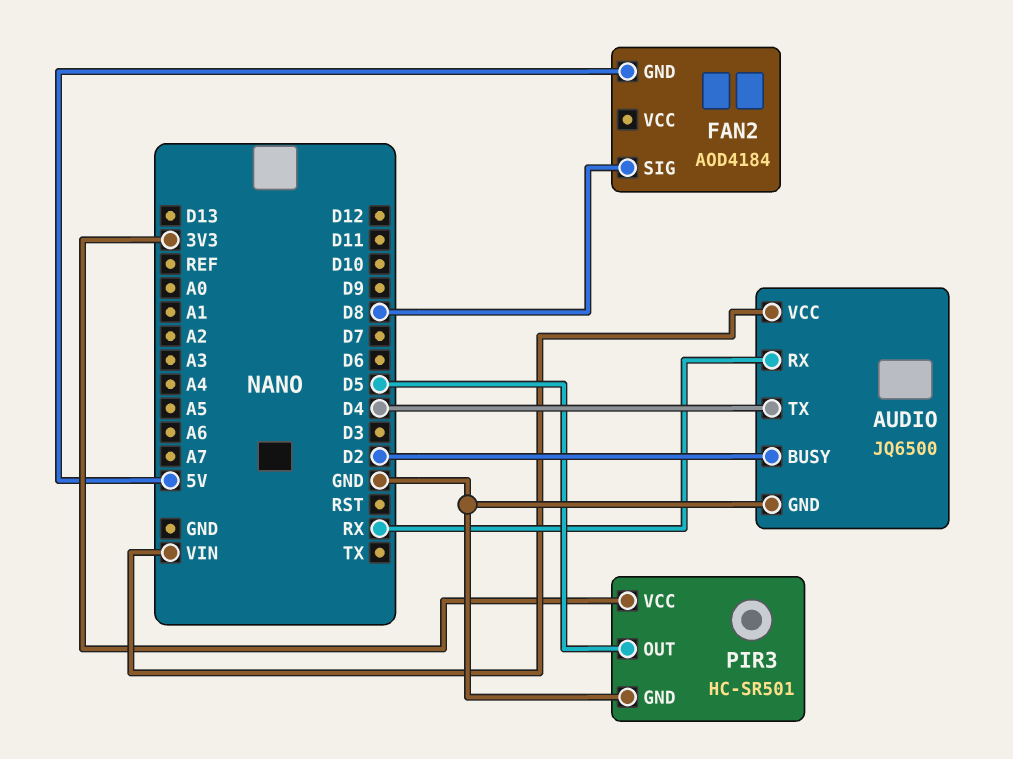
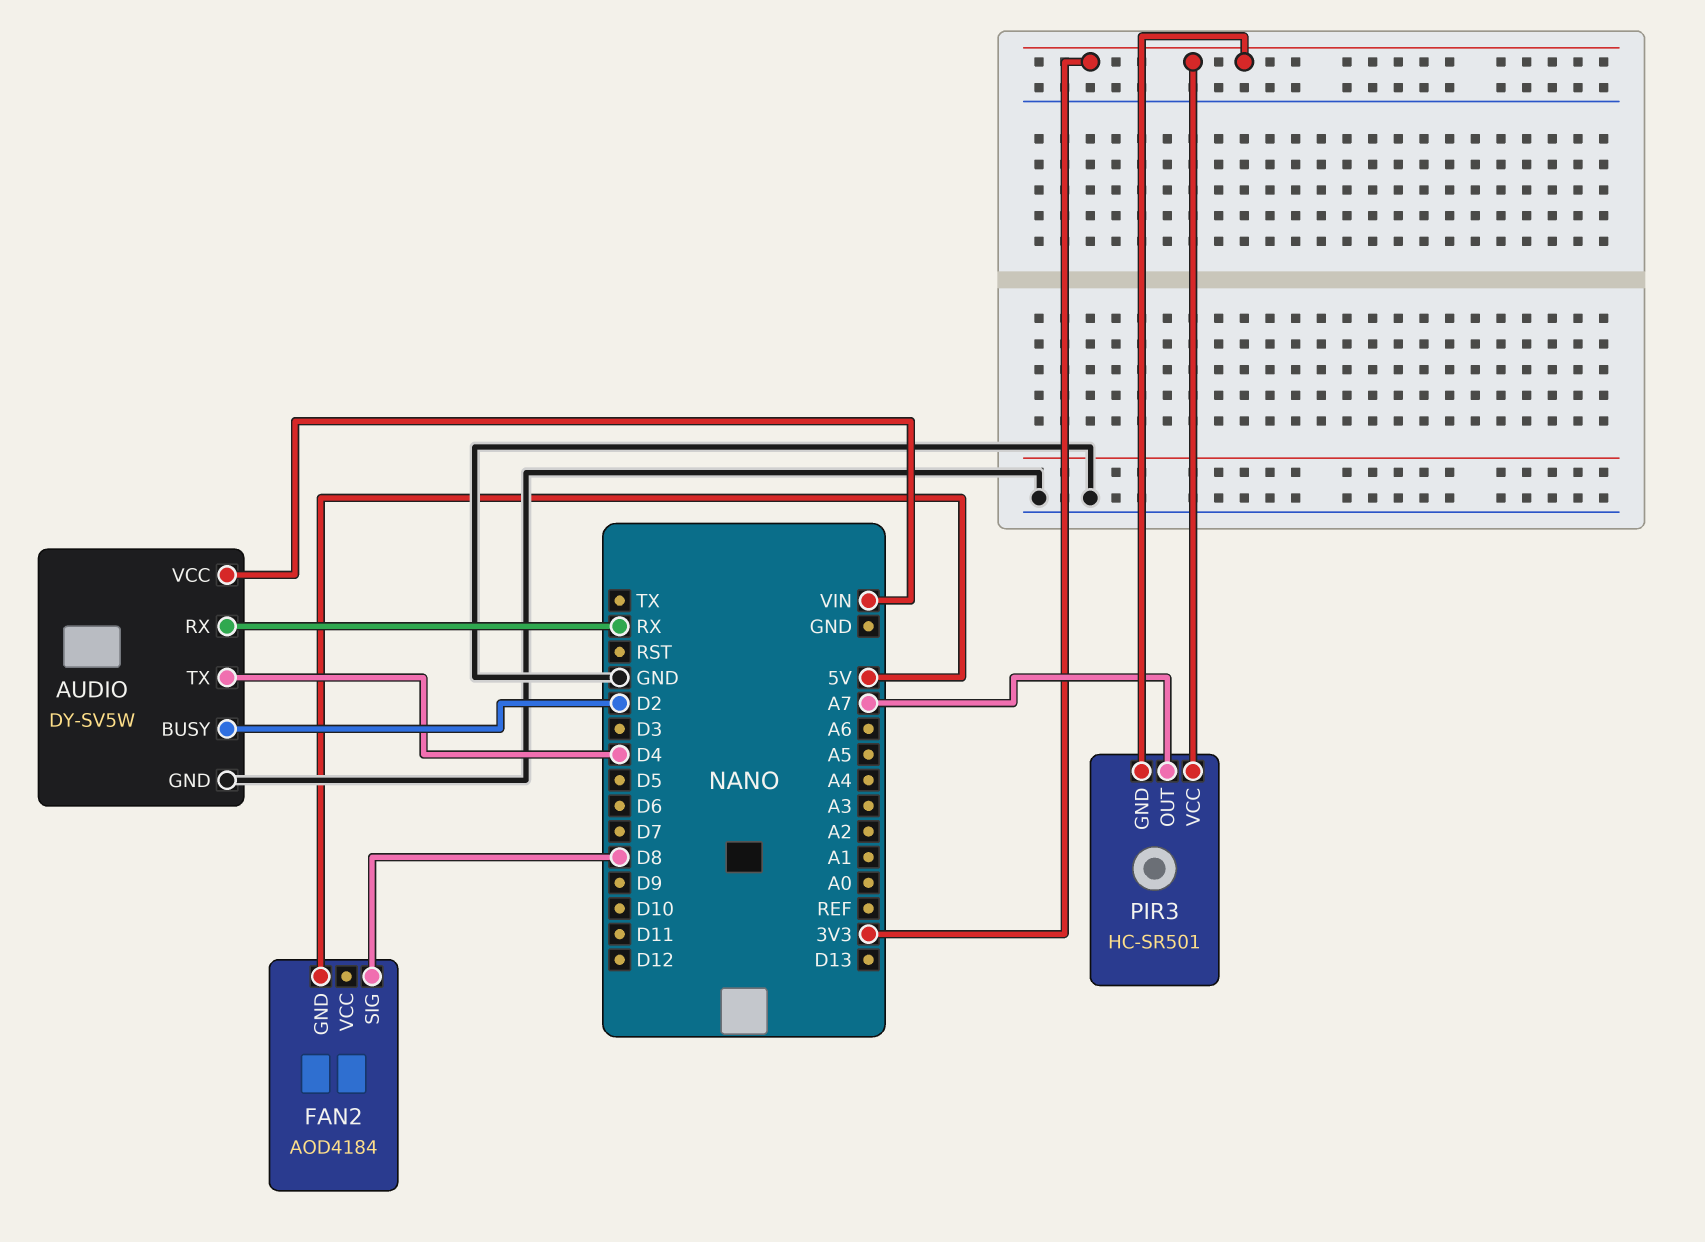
AUDIO: JQ6500 -> DY-SV5W
PIR3 pin GND: GND -> 3V3
PIR3 pin OUT: D5 -> A7

